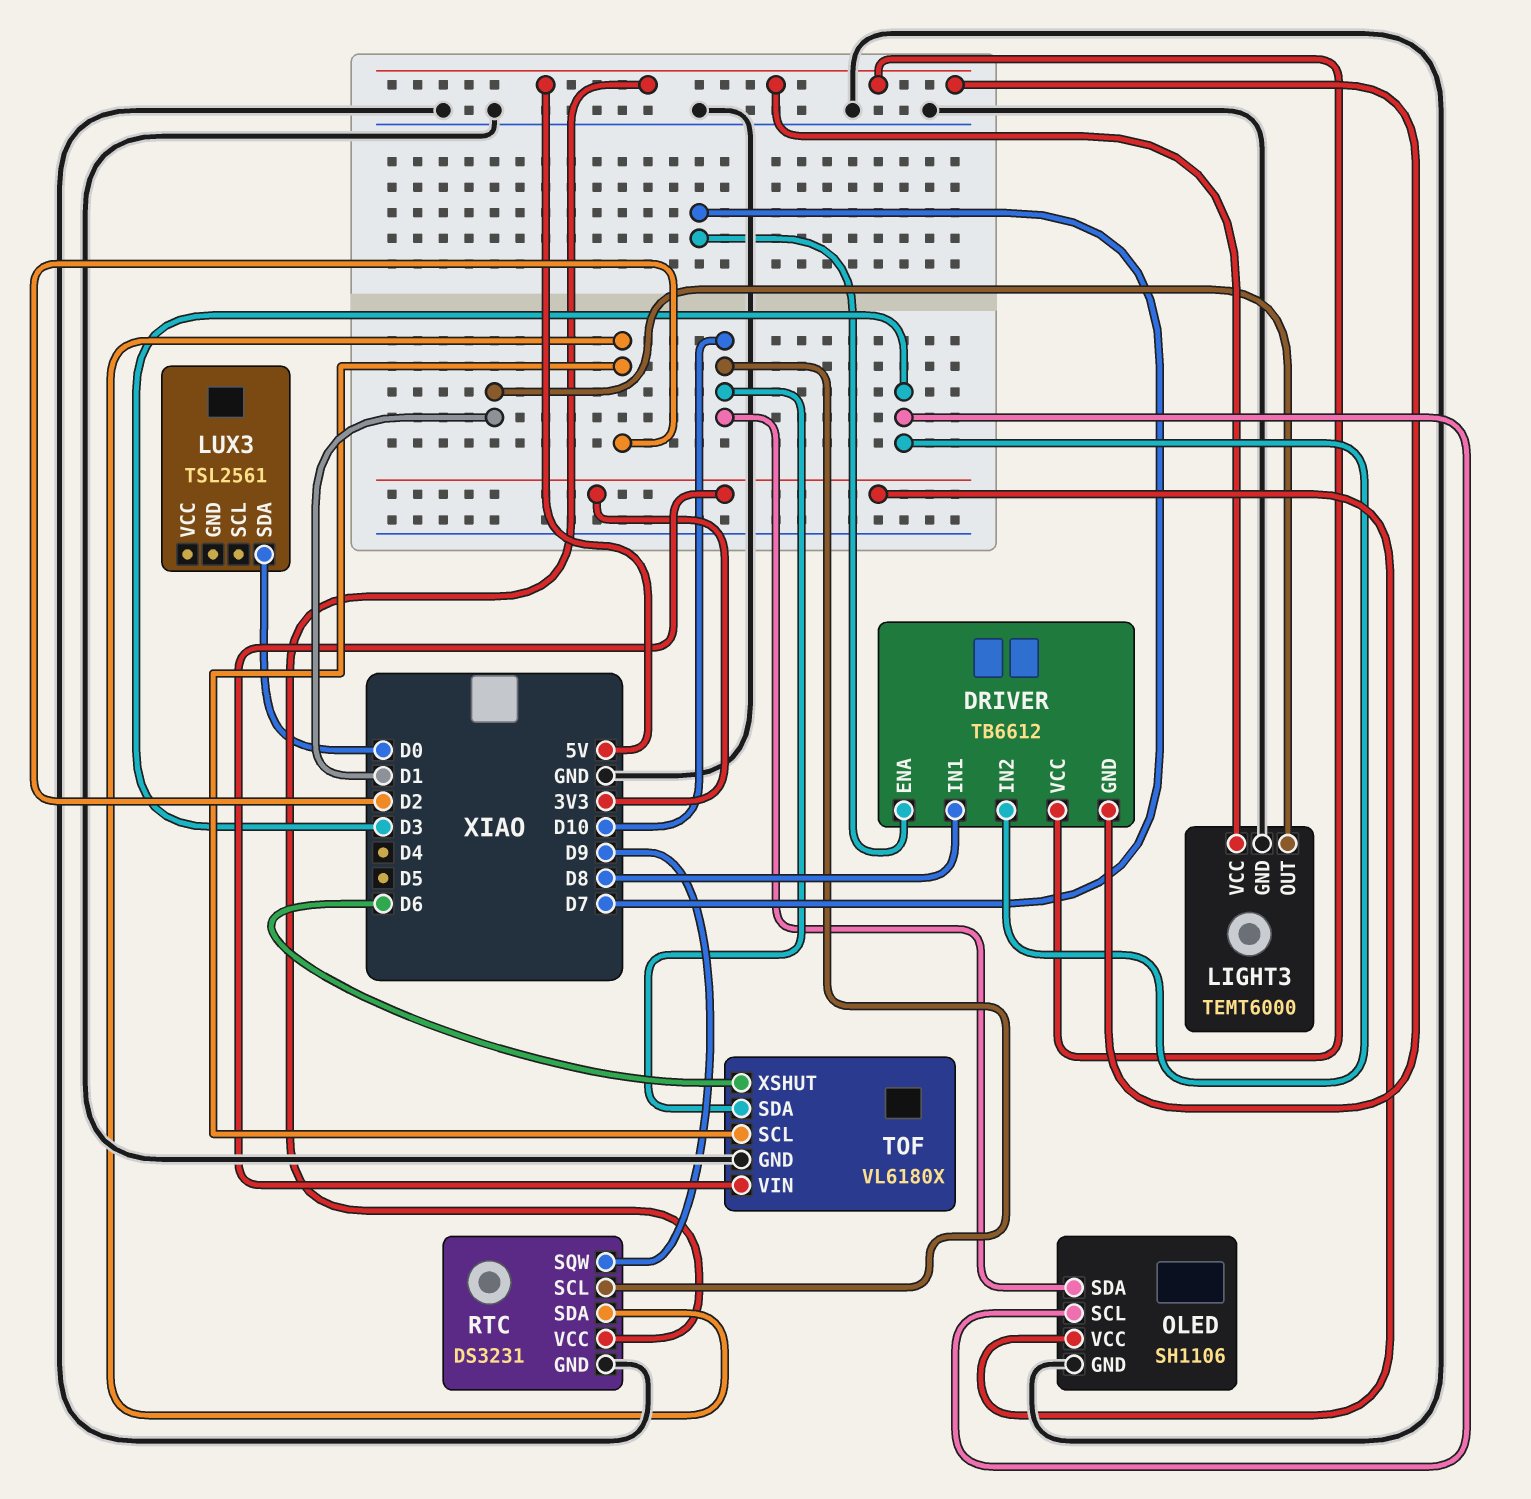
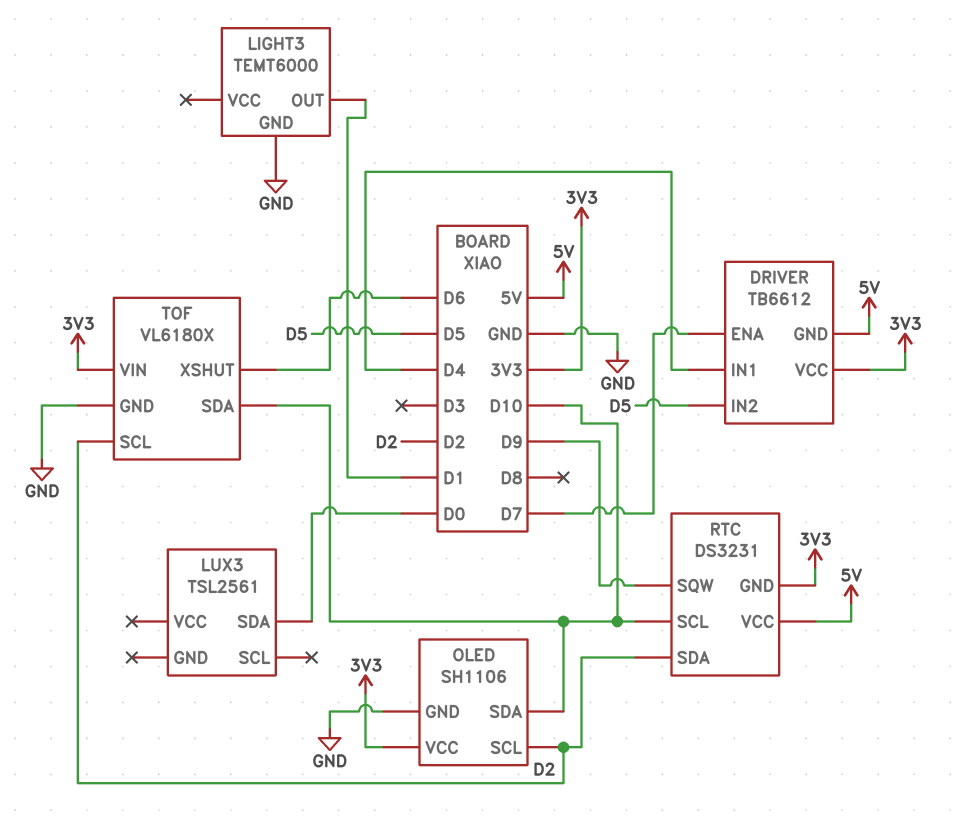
DRIVER pin IN1: D8 -> D4
DRIVER pin IN2: D3 -> D5
DRIVER pin VCC: 5V -> 3V3
LIGHT3 pin VCC: 5V -> none
OLED pin SCL: D3 -> D2
RTC pin GND: GND -> 3V3

